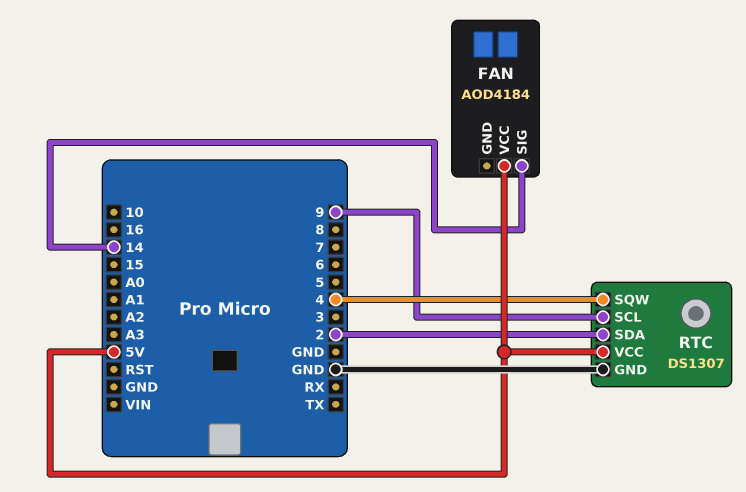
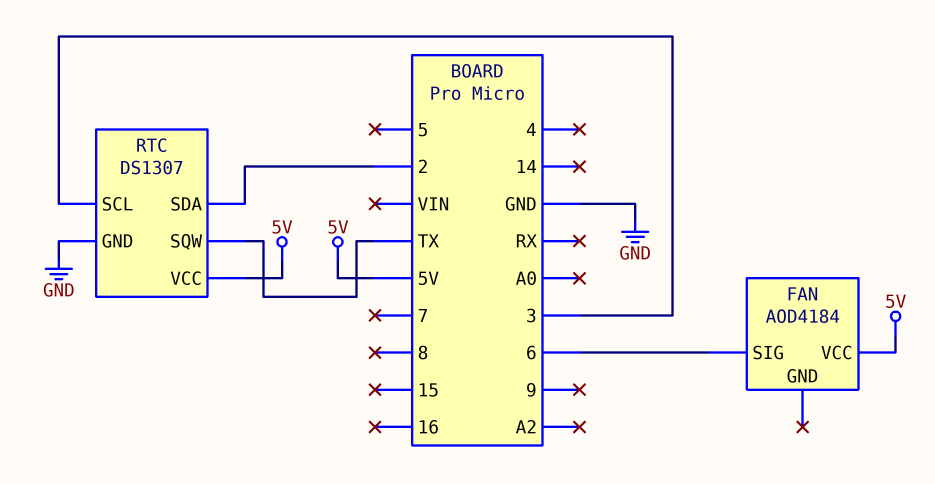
FAN pin SIG: 14 -> 6
RTC pin SCL: 9 -> 3
RTC pin SQW: 4 -> TX

